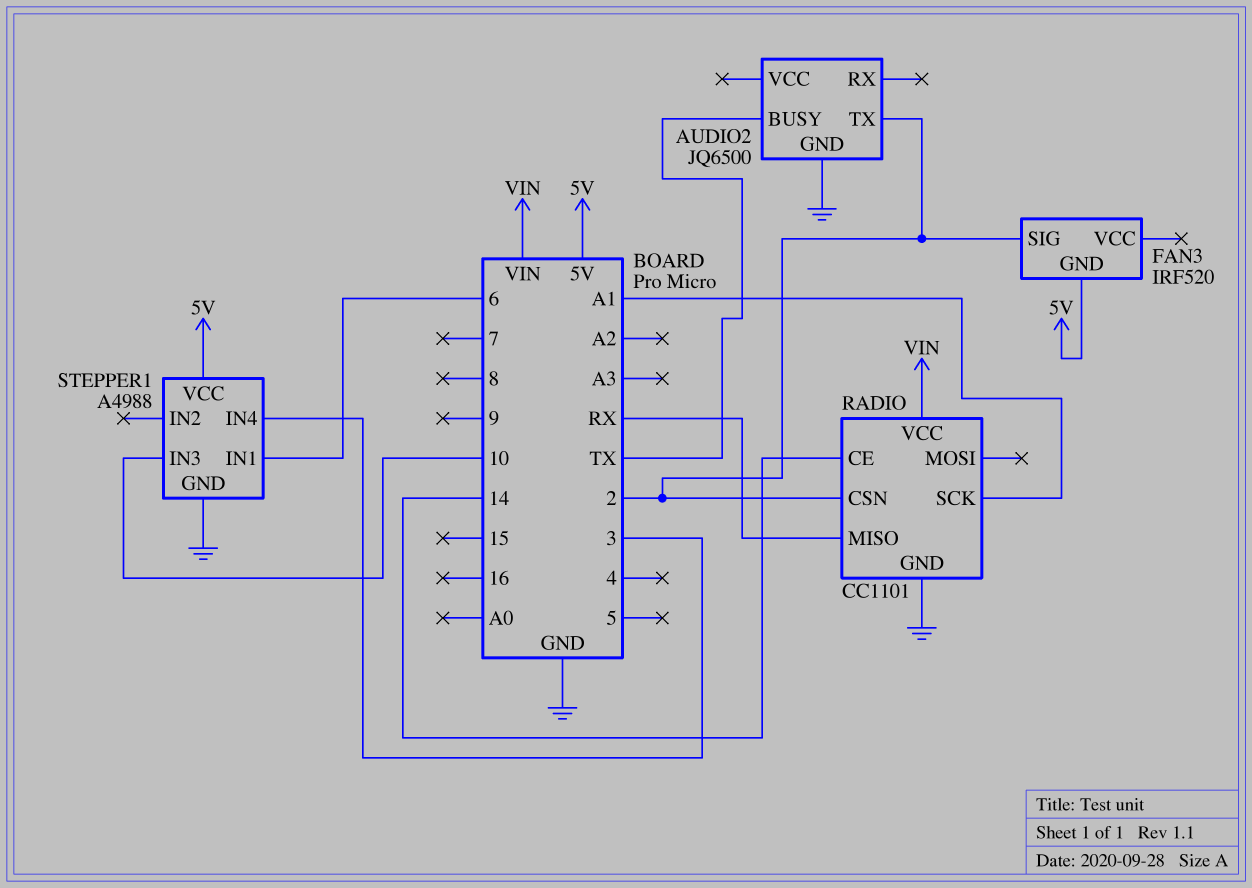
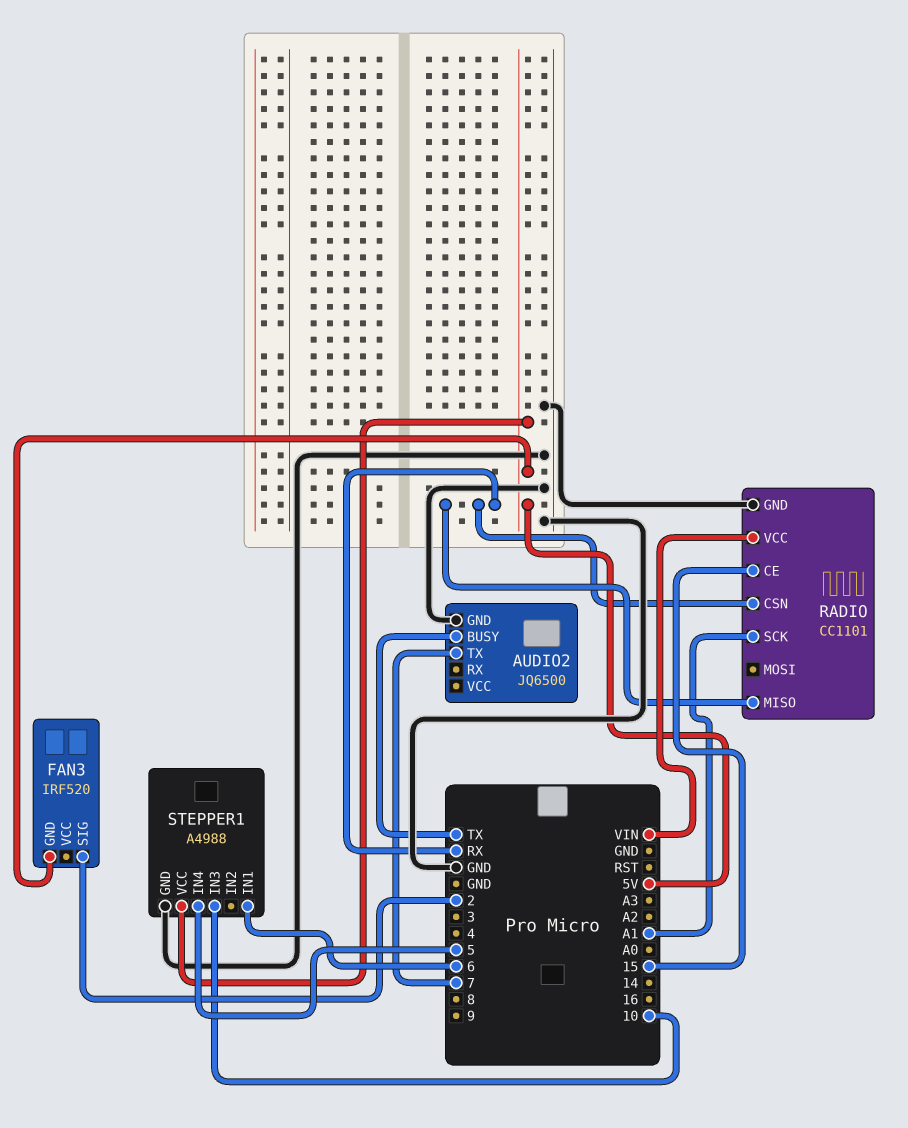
AUDIO2 pin TX: 2 -> 7
RADIO pin CE: 14 -> 15
RADIO pin CSN: 2 -> RX
STEPPER1 pin IN4: 3 -> 5

